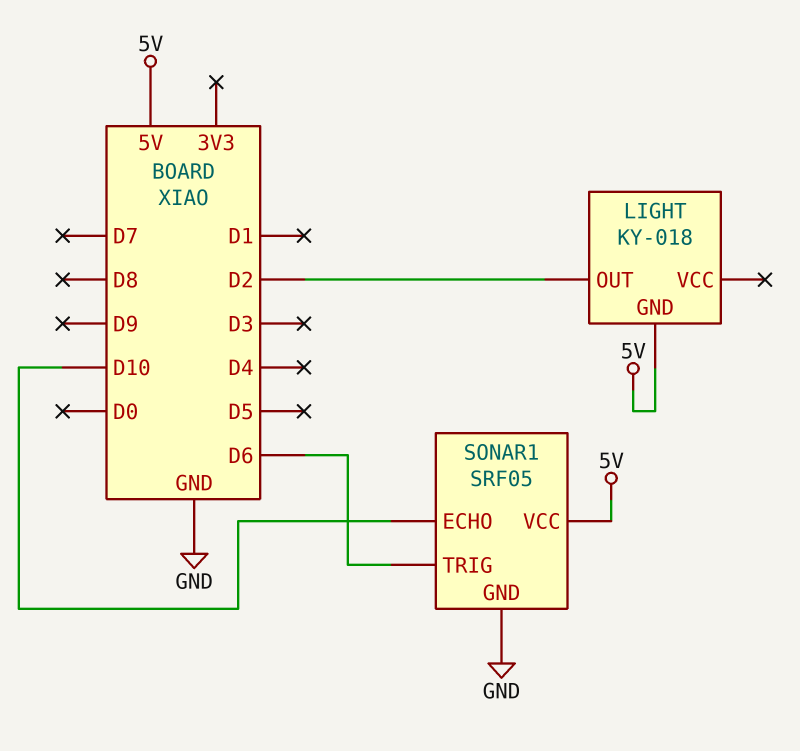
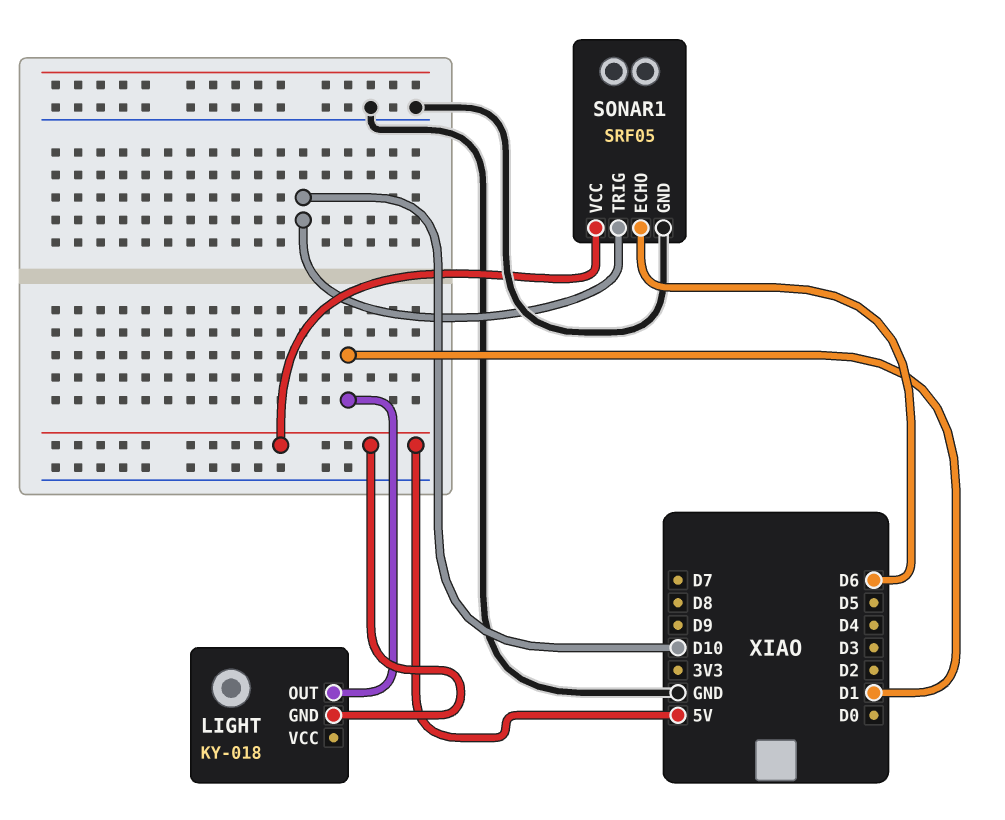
LIGHT pin OUT: D2 -> D1
SONAR1 pin ECHO: D10 -> D6
SONAR1 pin TRIG: D6 -> D10

